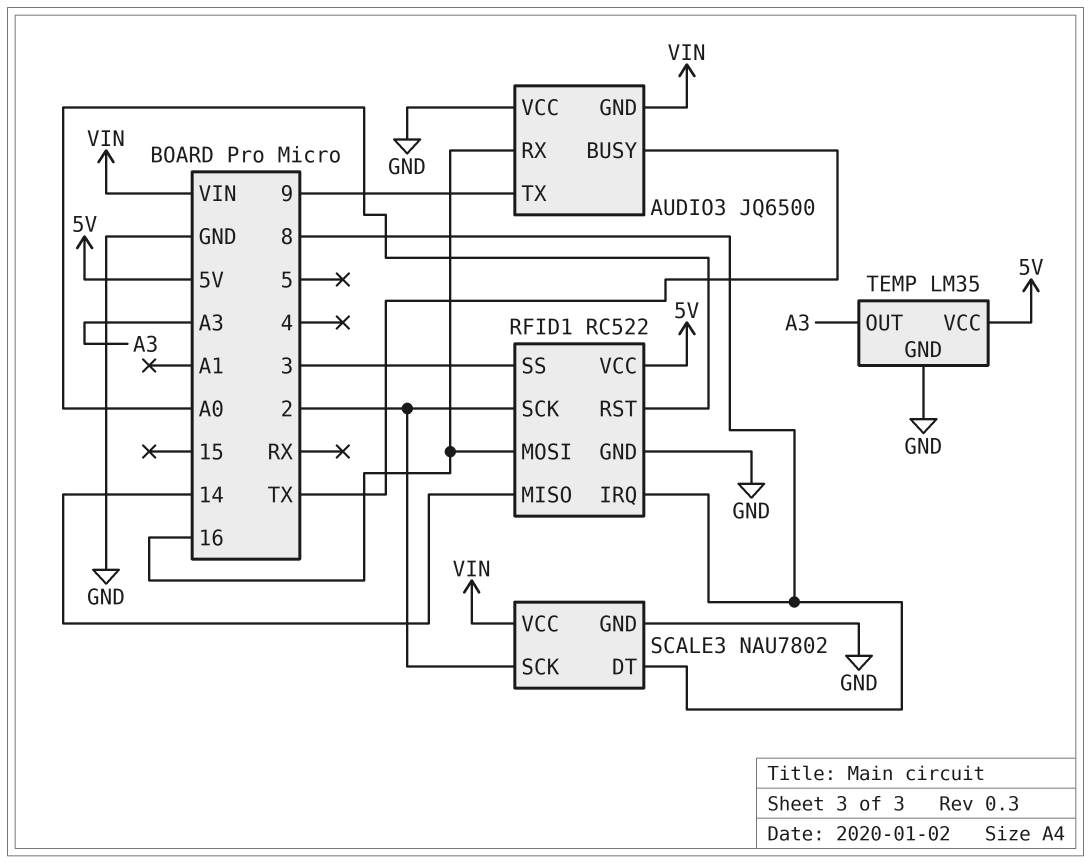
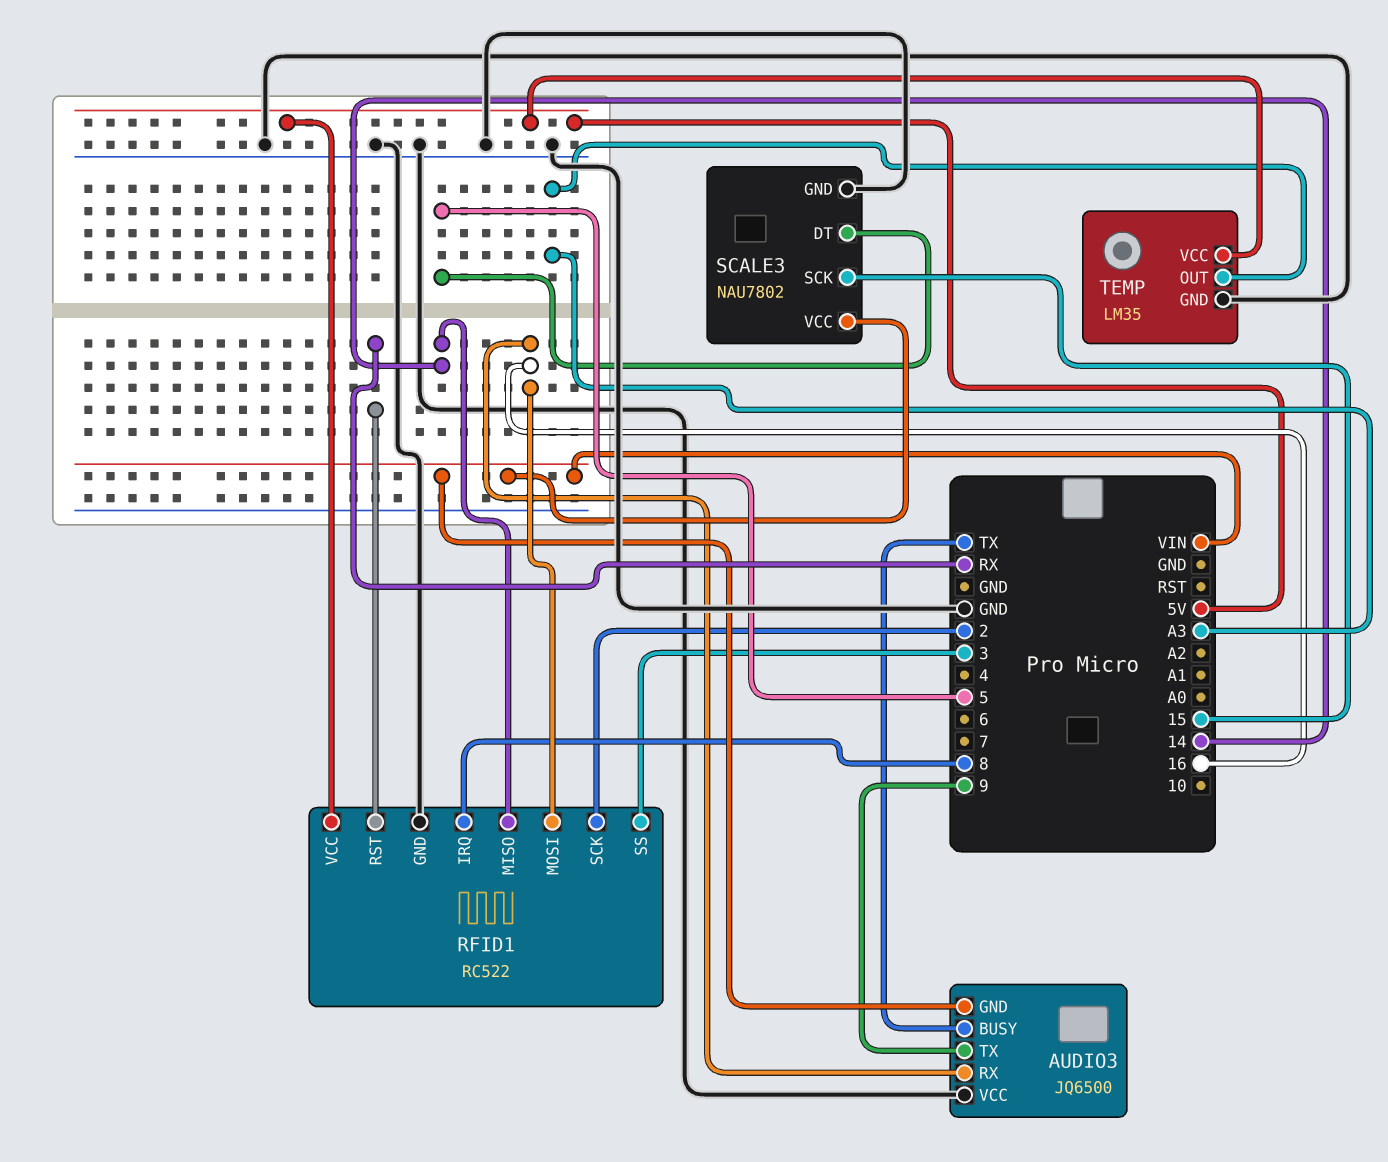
RFID1 pin RST: A0 -> RX
SCALE3 pin DT: 8 -> 5
SCALE3 pin SCK: 2 -> 15

